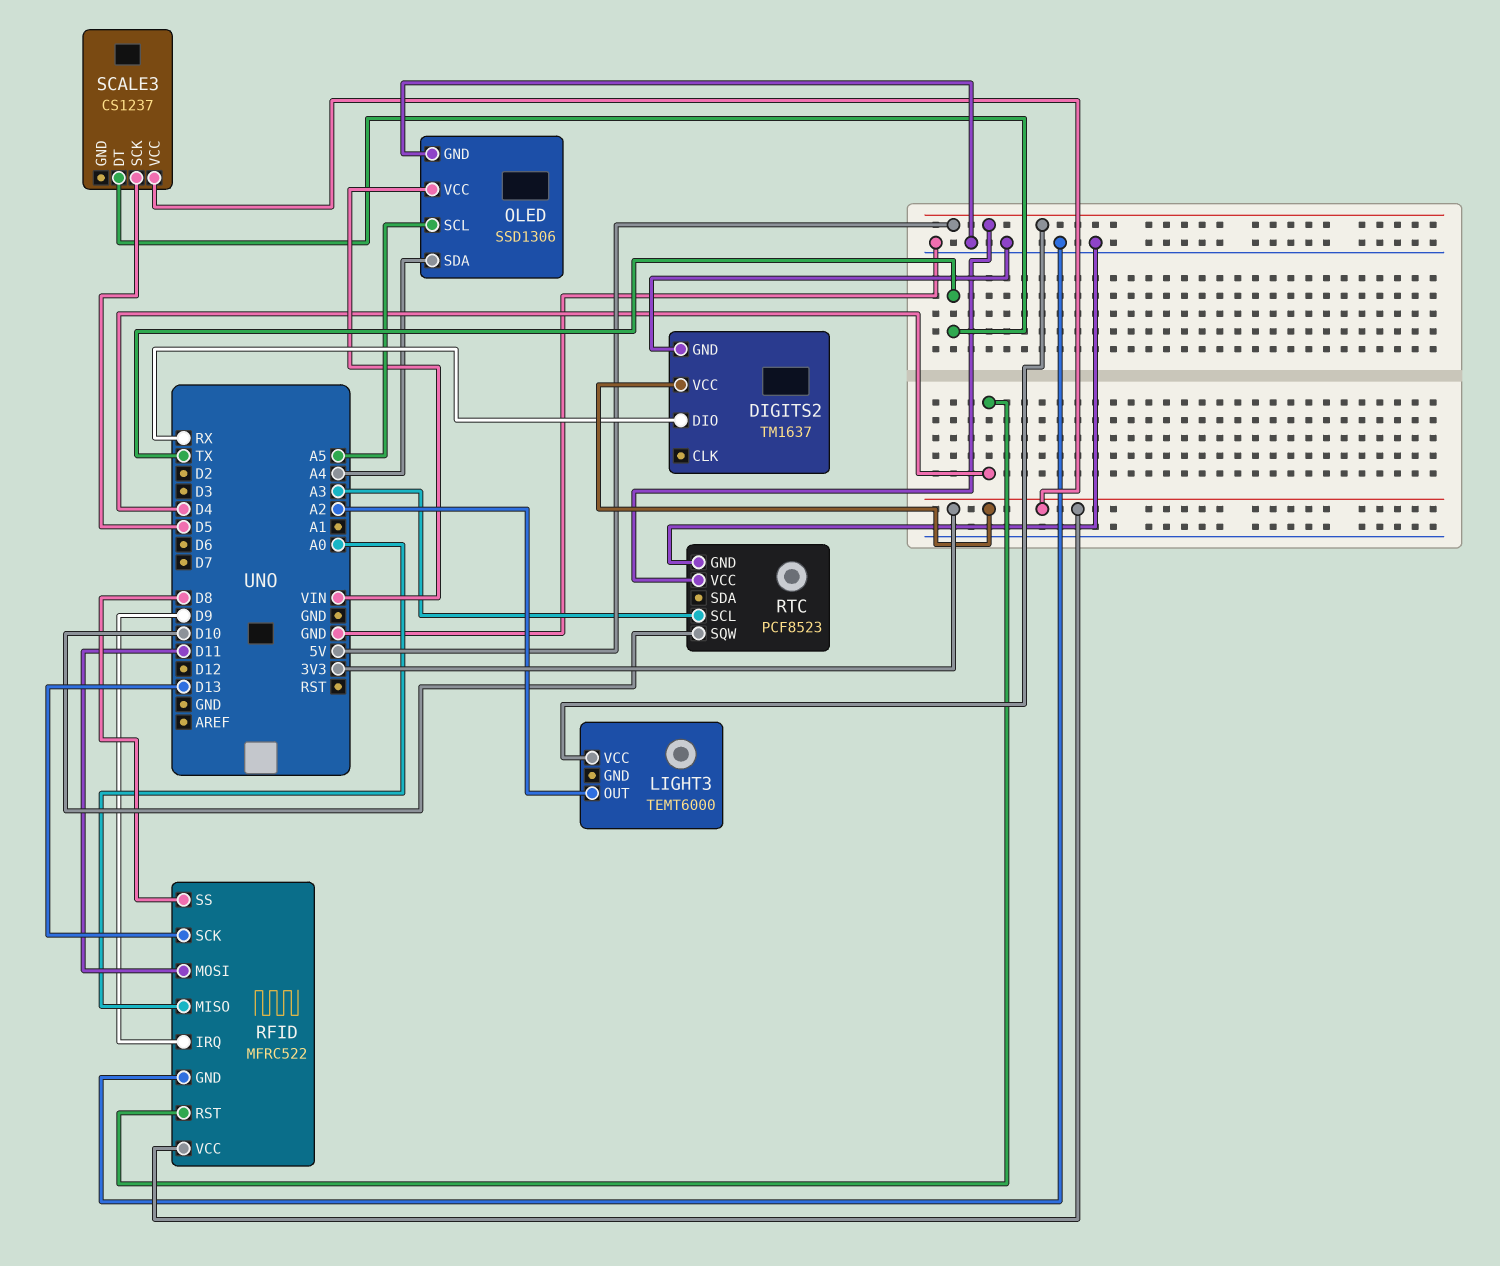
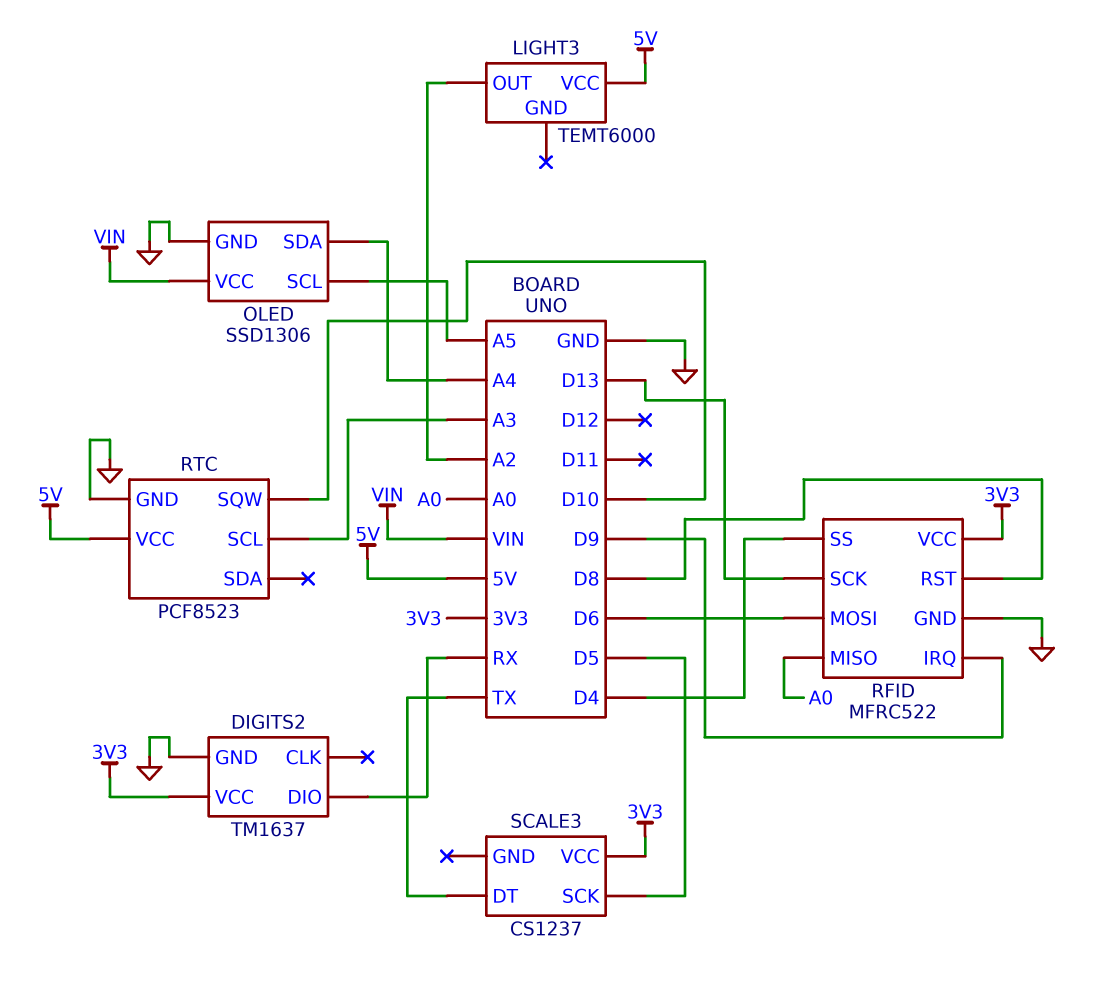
RFID pin MOSI: D11 -> D6
RFID pin RST: D4 -> D8
RFID pin SS: D8 -> D4

